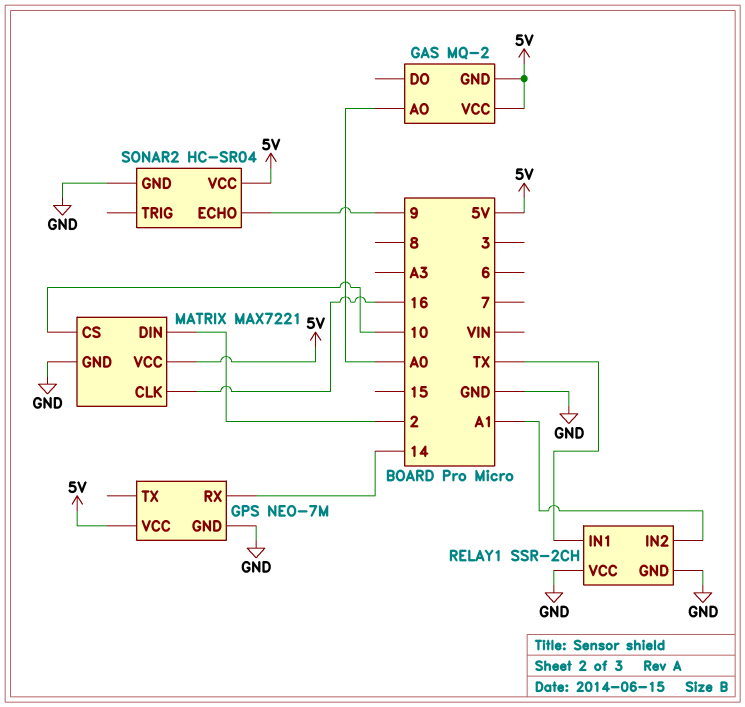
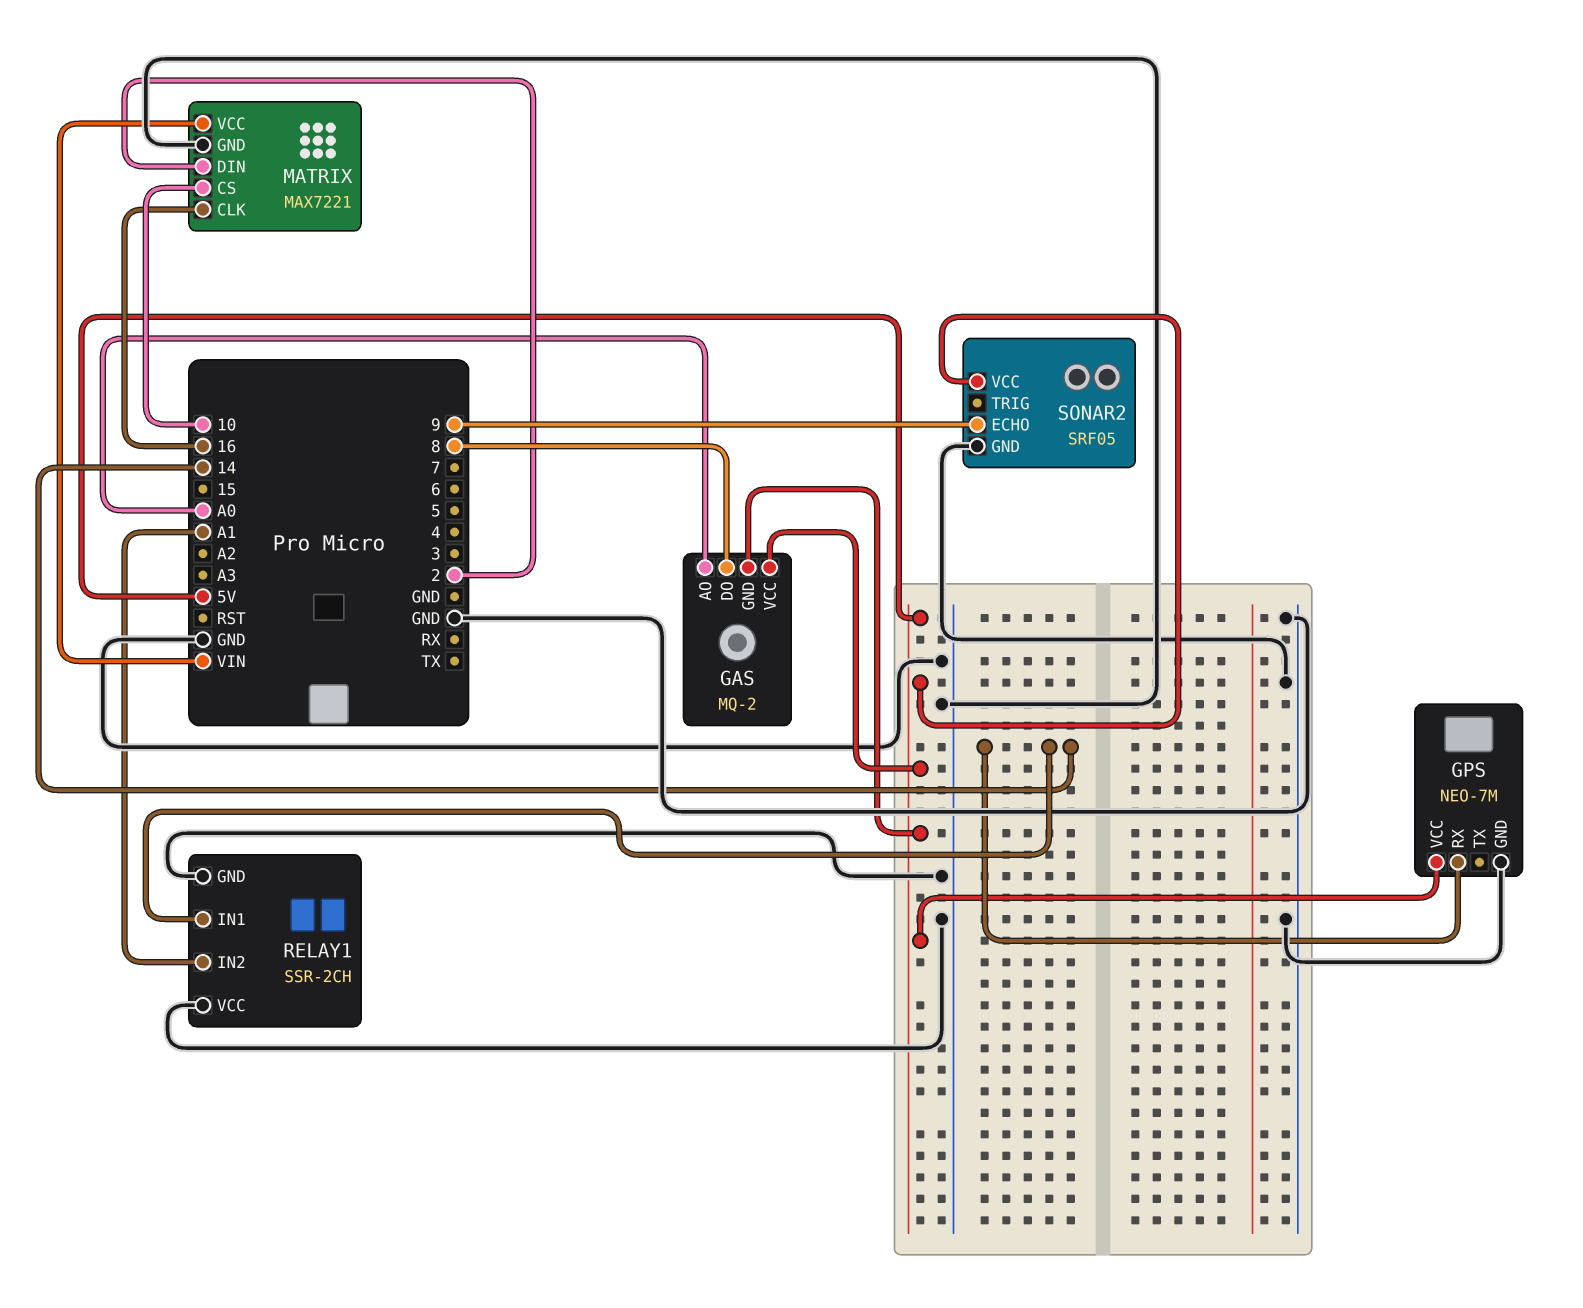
GAS pin DO: none -> 8
MATRIX pin VCC: 5V -> VIN
RELAY1 pin IN1: TX -> 14
SONAR2: HC-SR04 -> SRF05

